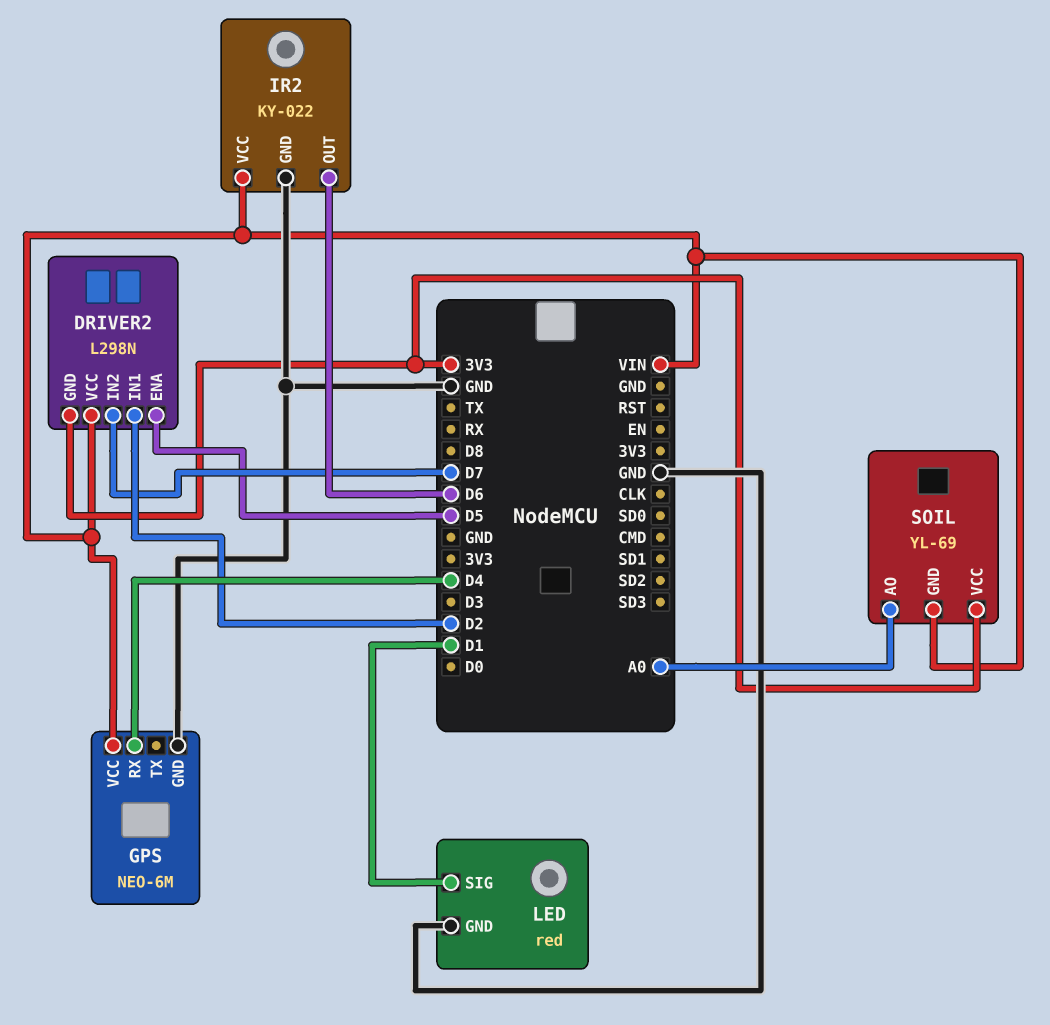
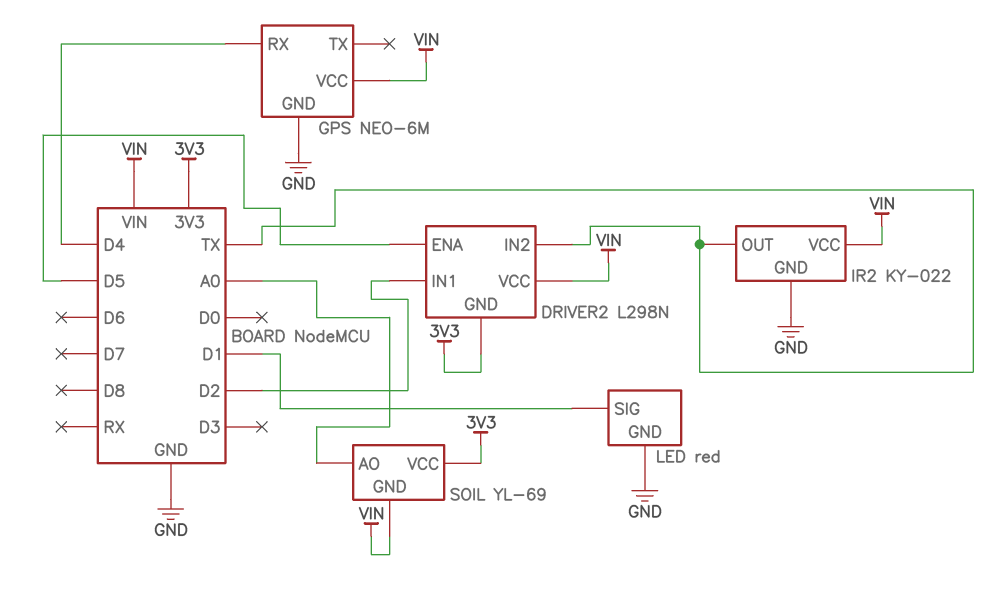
DRIVER2 pin IN2: D7 -> TX
IR2 pin OUT: D6 -> TX

